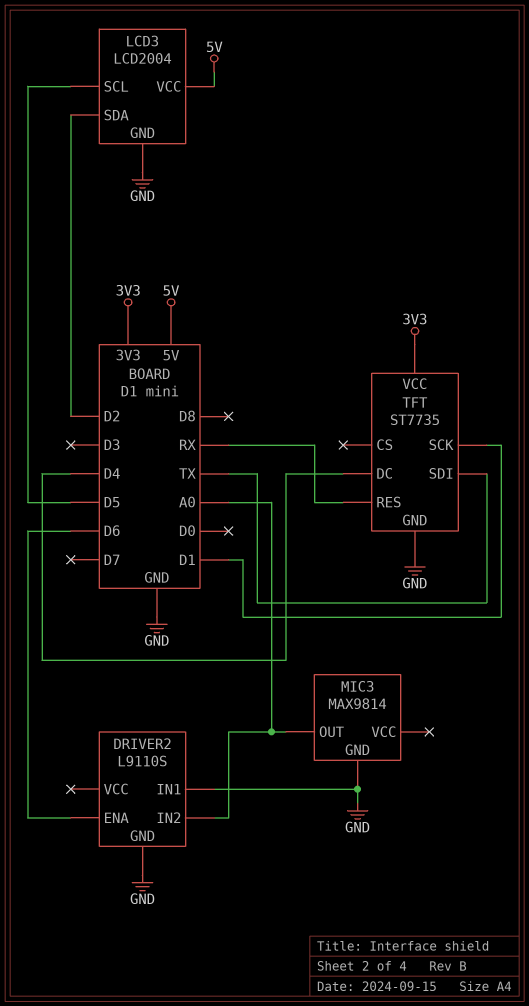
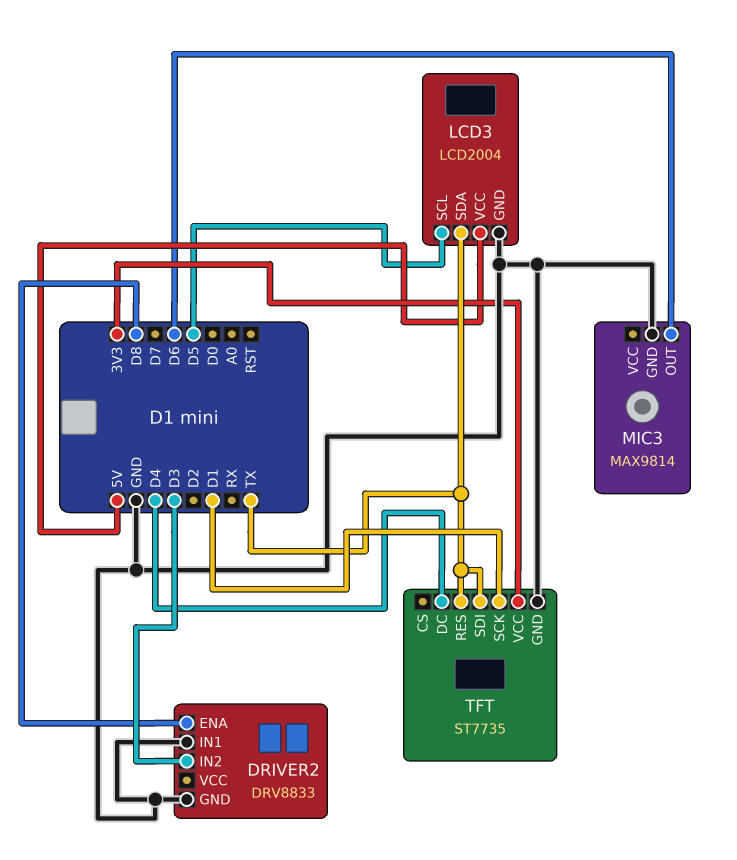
DRIVER2: L9110S -> DRV8833
DRIVER2 pin ENA: D6 -> D8
DRIVER2 pin IN2: A0 -> D3
LCD3 pin SDA: D2 -> TX
MIC3 pin OUT: A0 -> D6
TFT pin RES: RX -> TX

